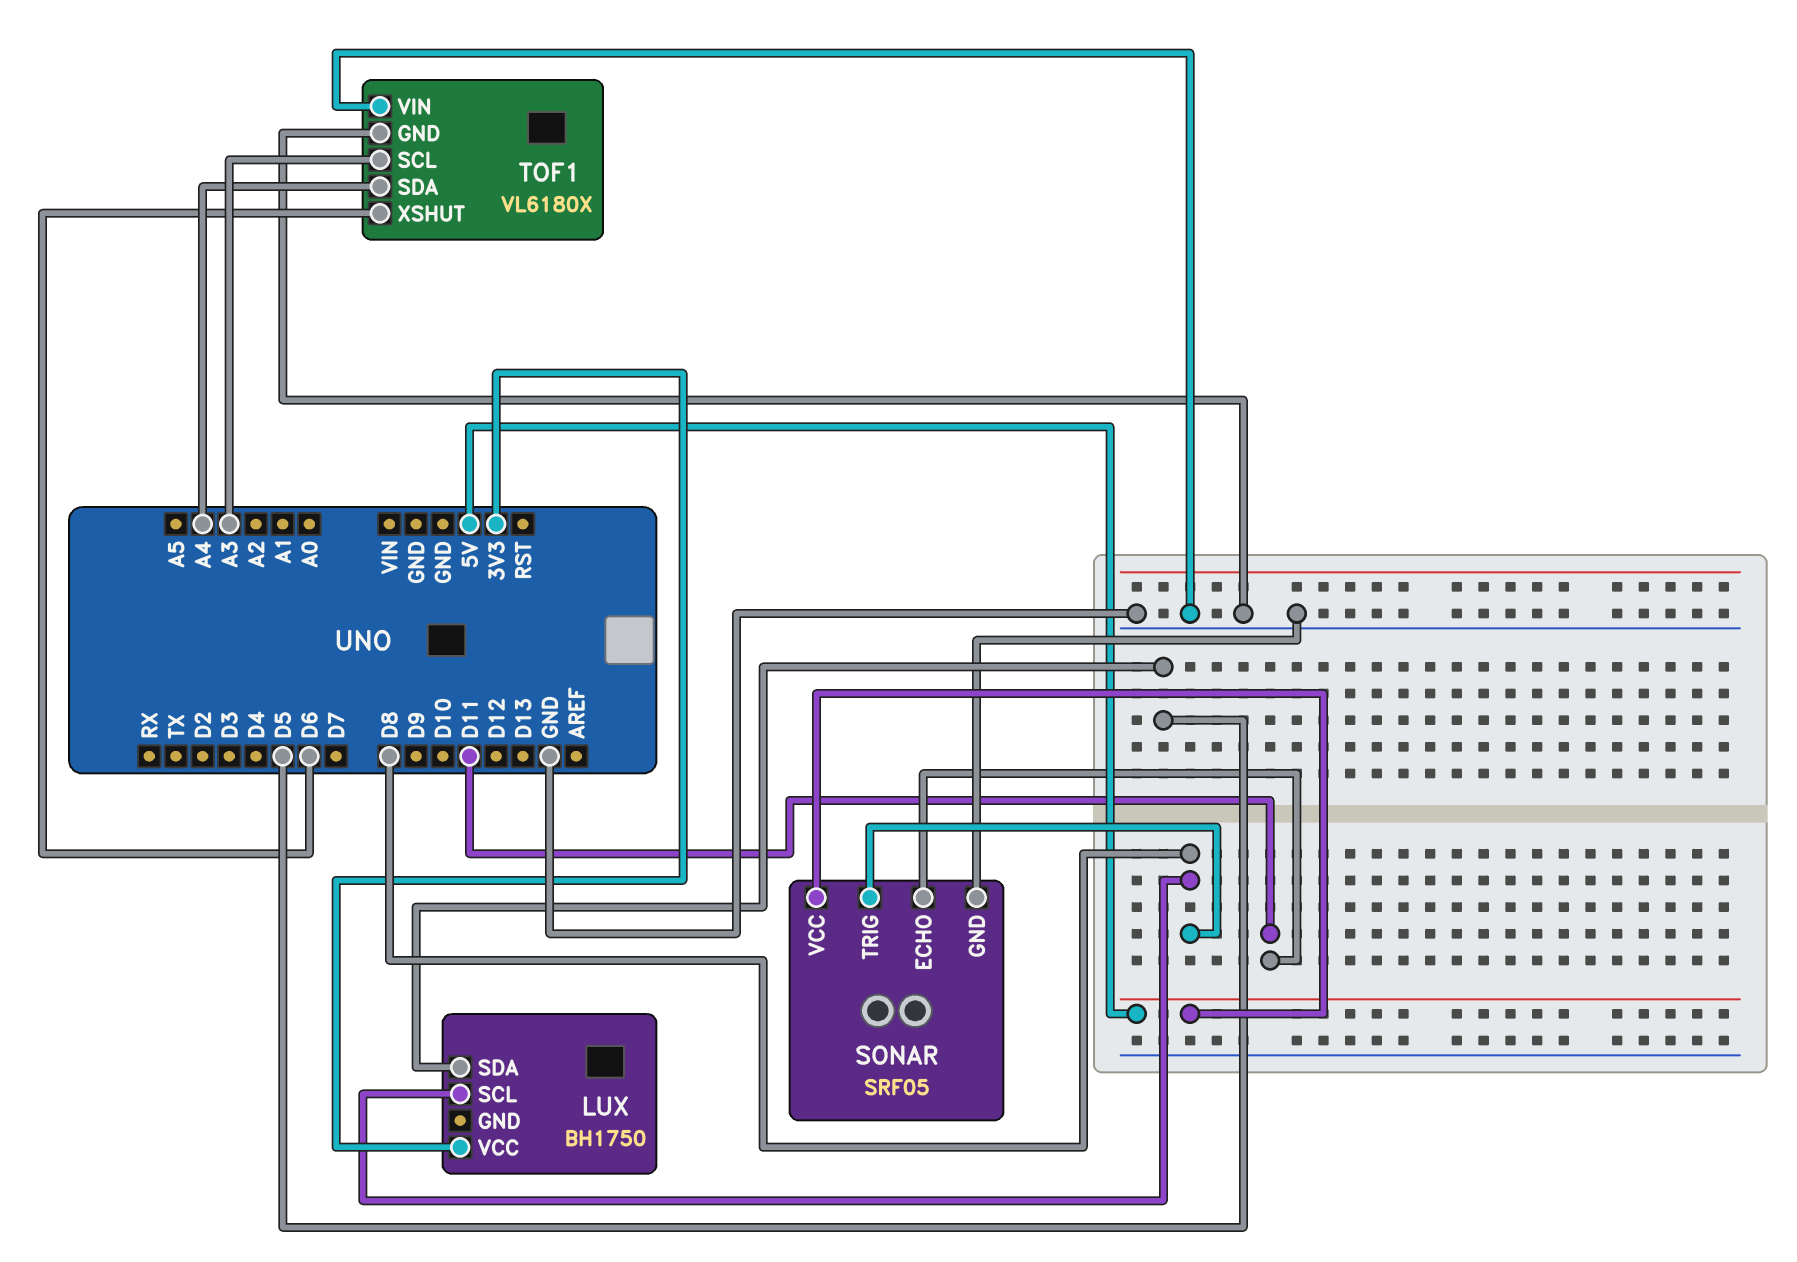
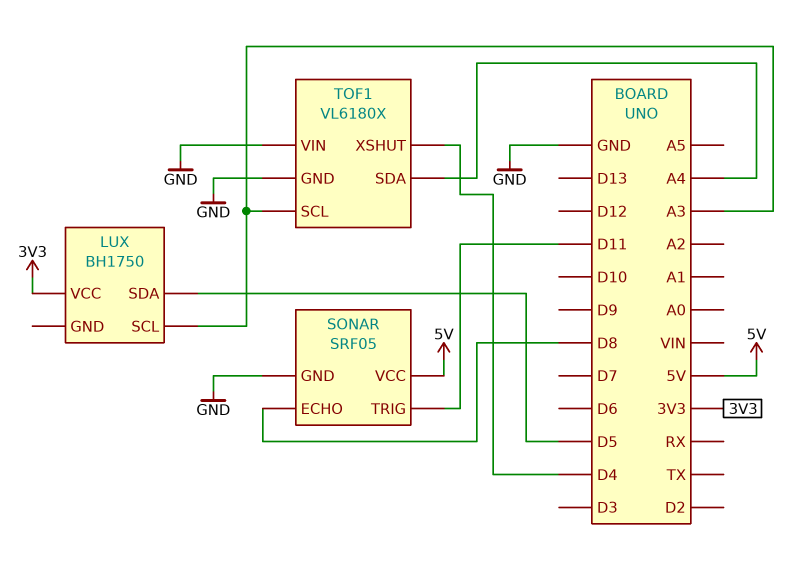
LUX pin SCL: D8 -> A3
SONAR pin ECHO: D11 -> D8
SONAR pin TRIG: D8 -> D11
TOF1 pin XSHUT: D6 -> D4

